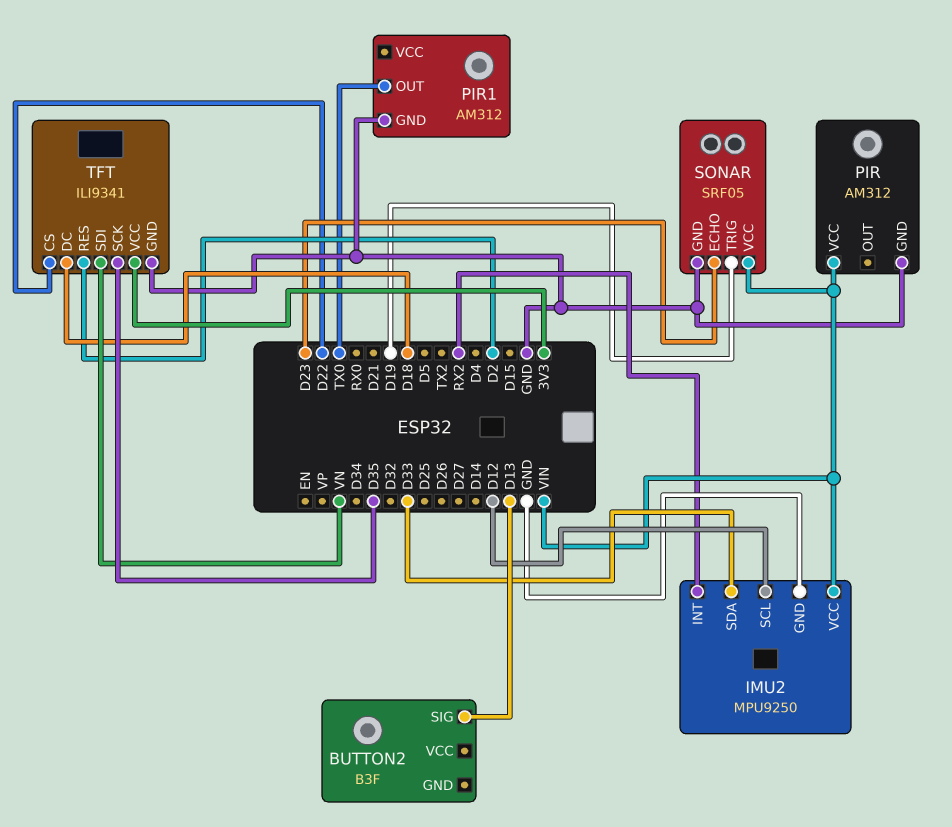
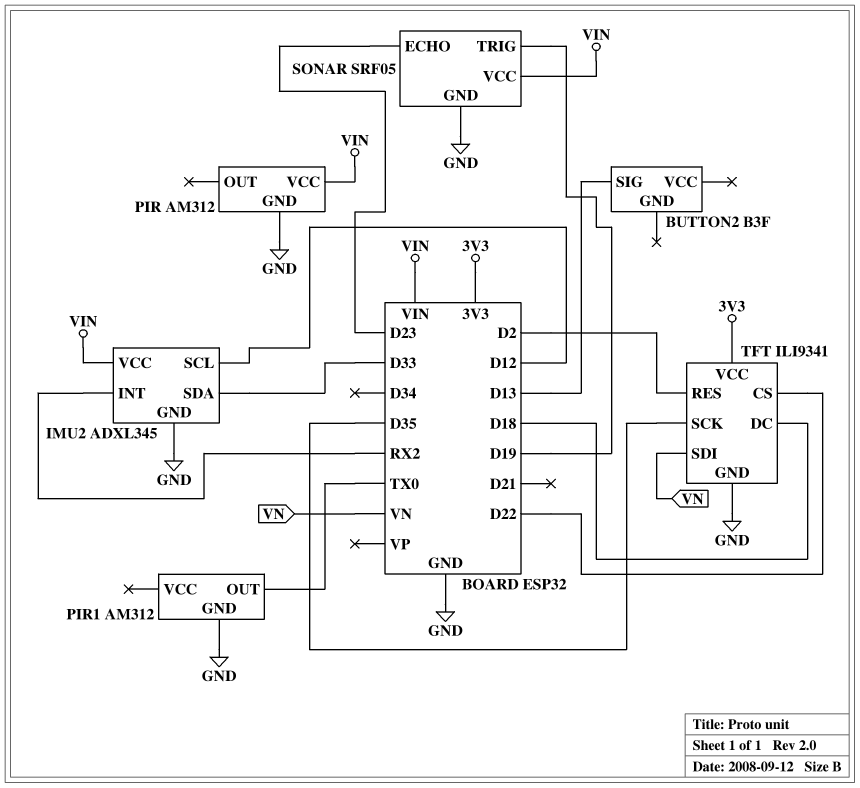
IMU2: MPU9250 -> ADXL345

